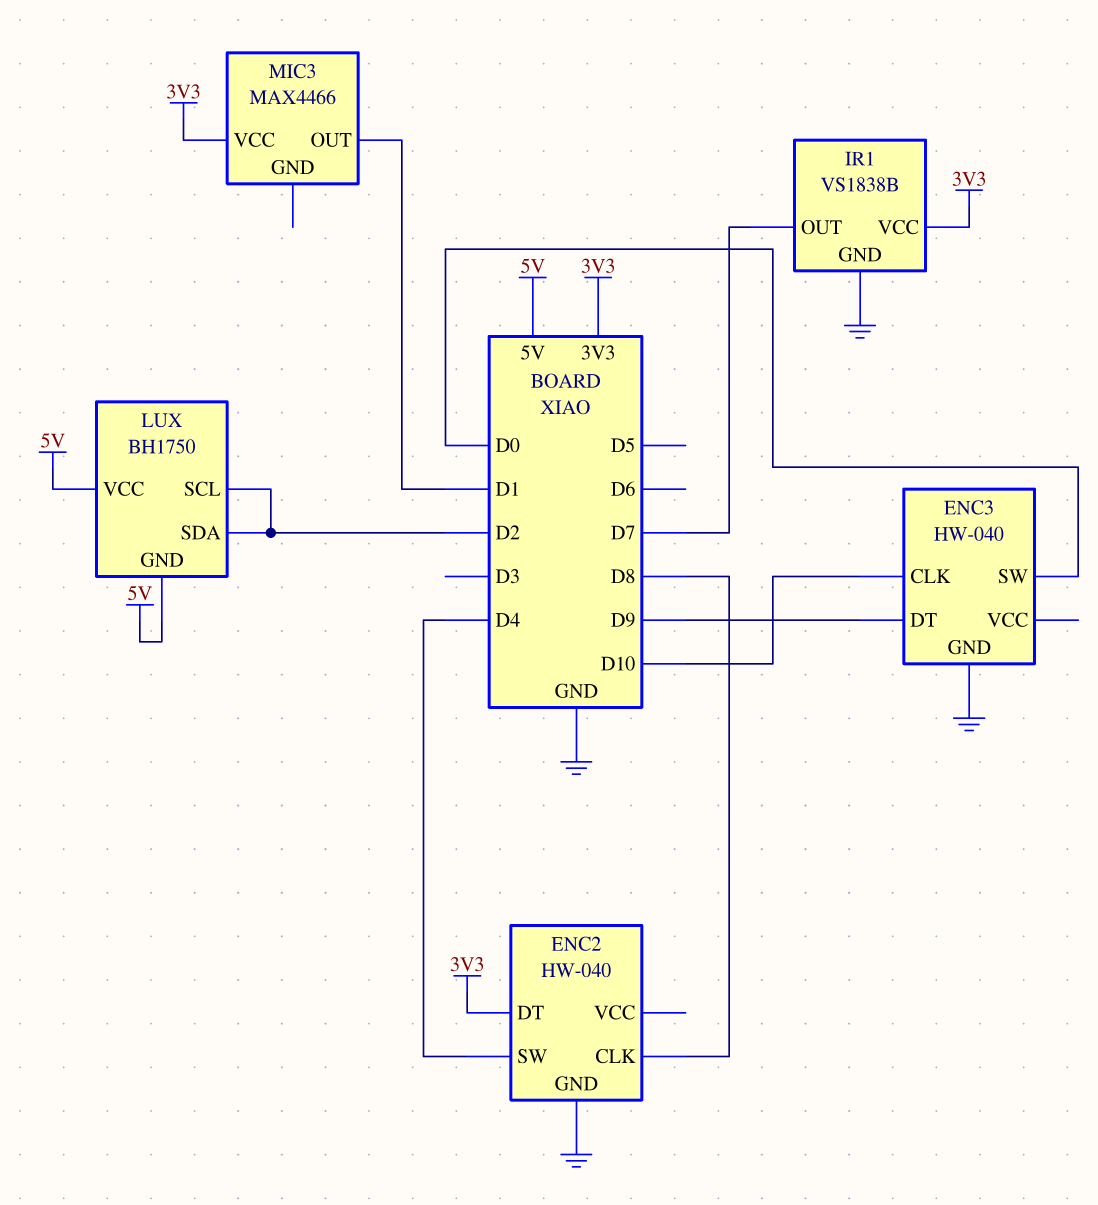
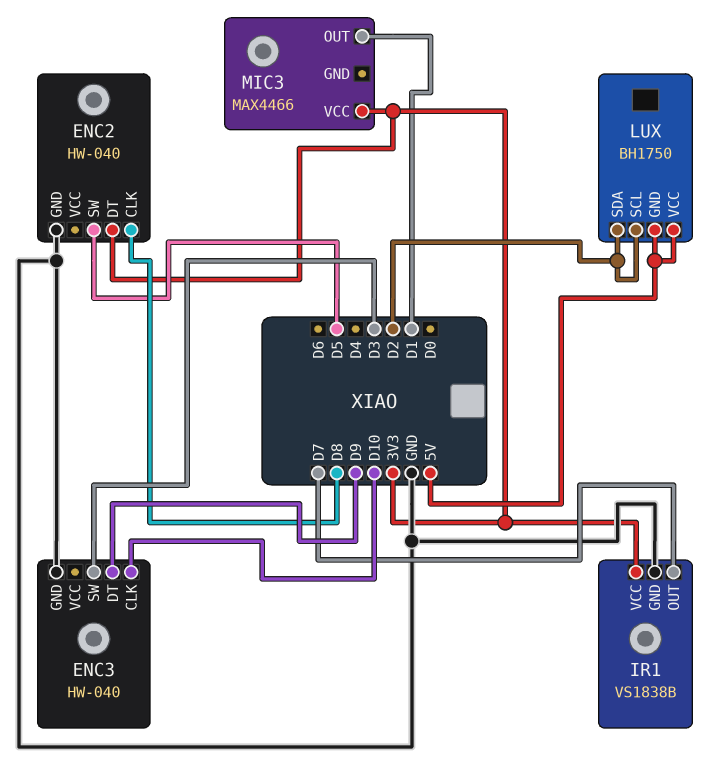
ENC2 pin SW: D4 -> D5
ENC3 pin SW: D0 -> D3

